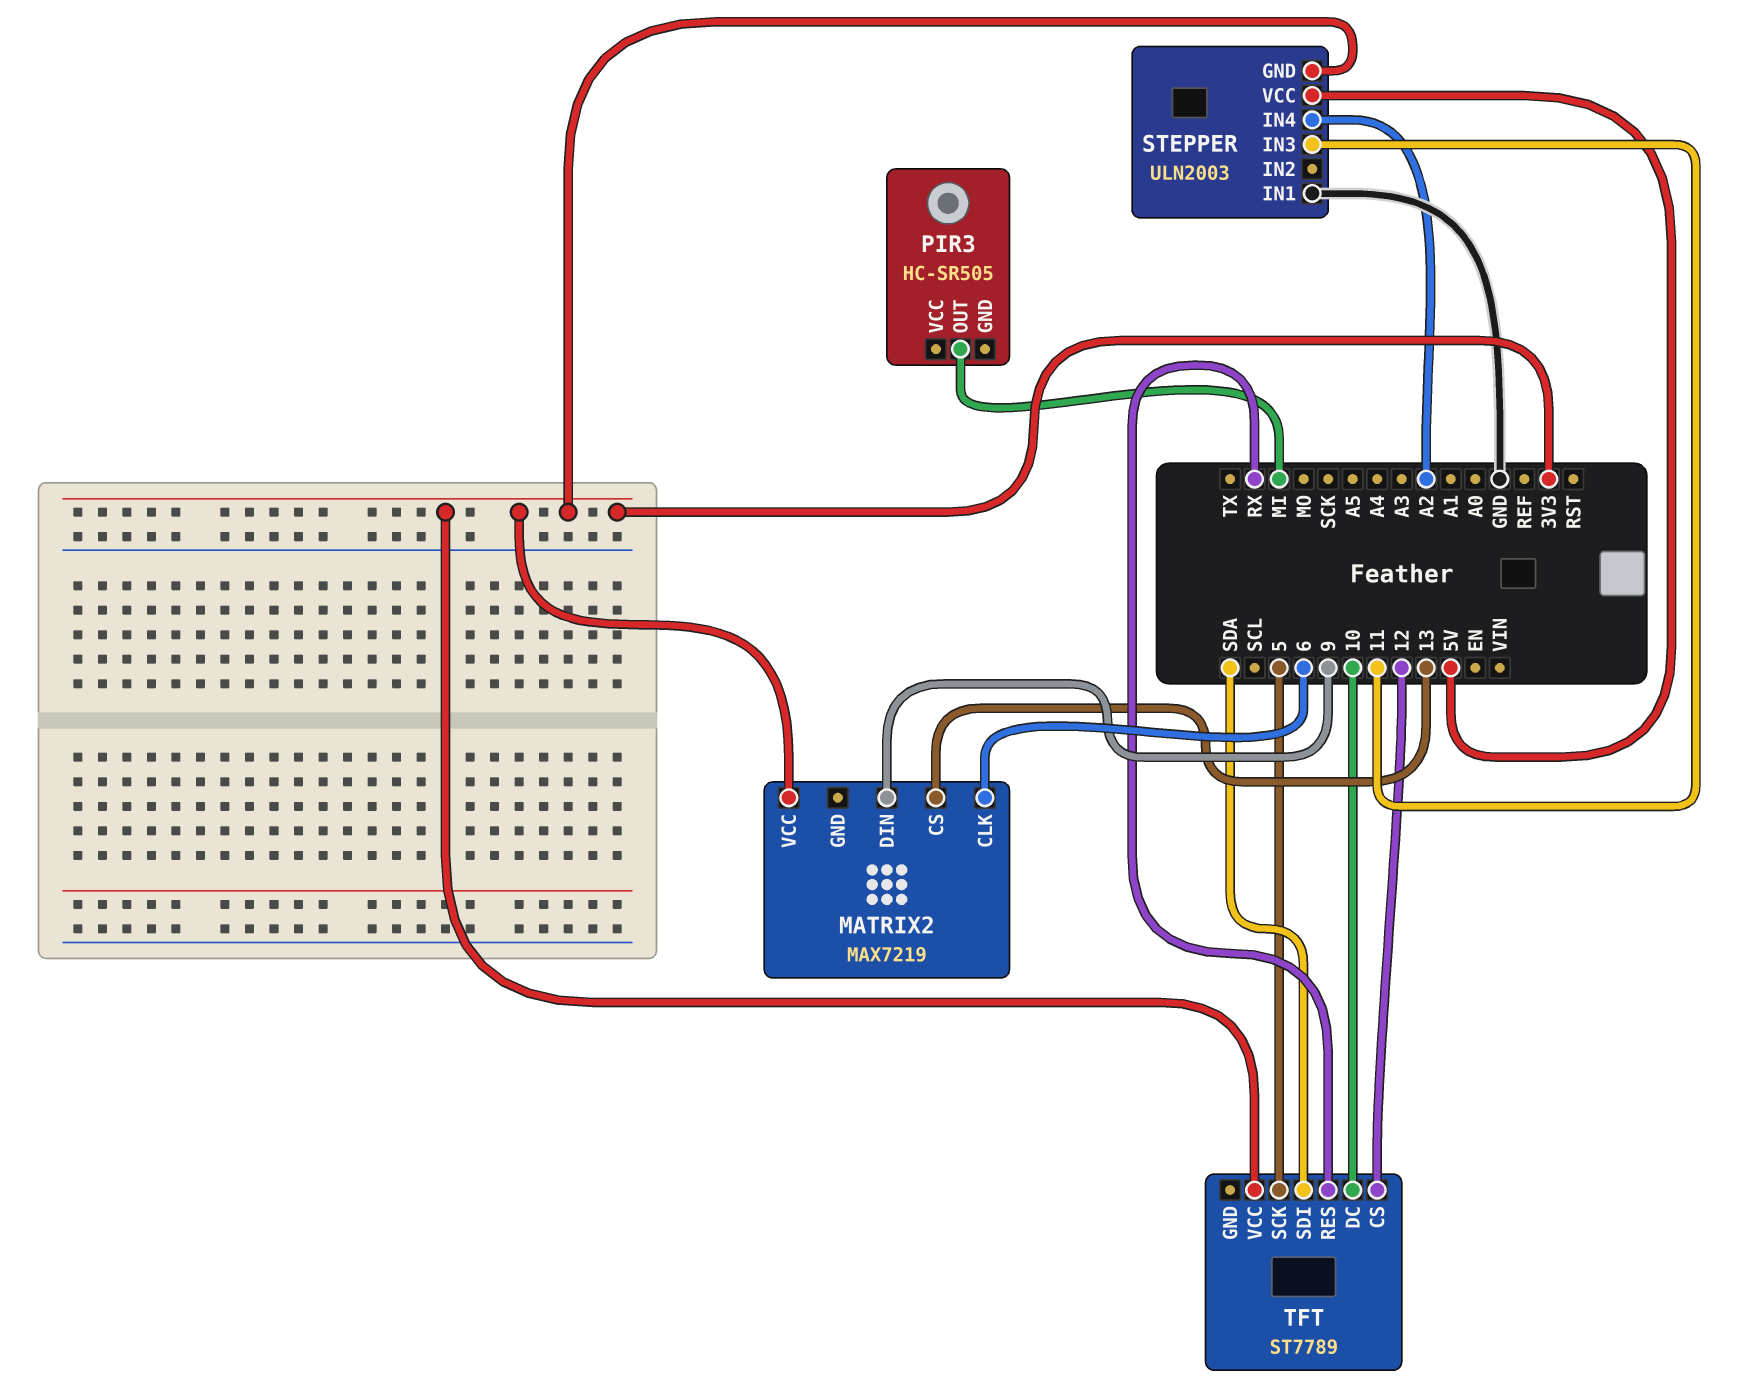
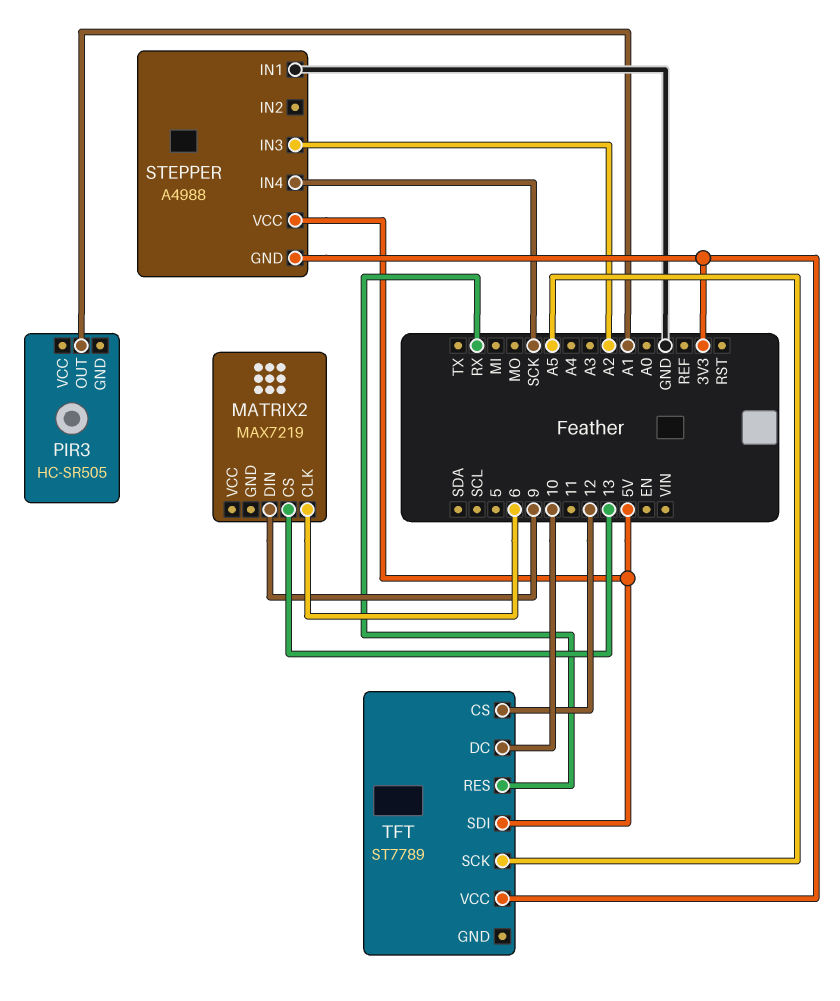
MATRIX2 pin VCC: 3V3 -> none
PIR3 pin OUT: MI -> A1
STEPPER: ULN2003 -> A4988
STEPPER pin IN3: 11 -> A2
STEPPER pin IN4: A2 -> SCK
TFT pin SCK: 5 -> A5
TFT pin SDI: SDA -> 5V

